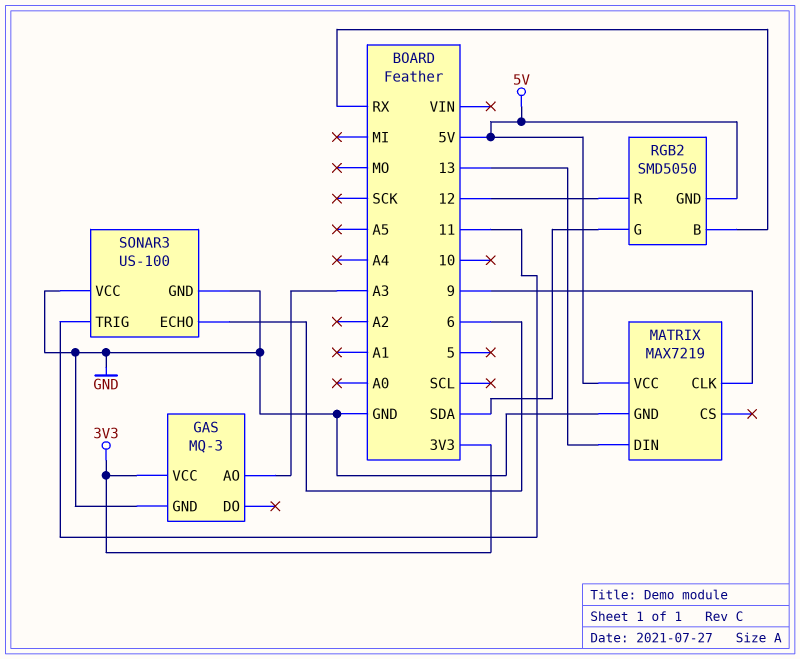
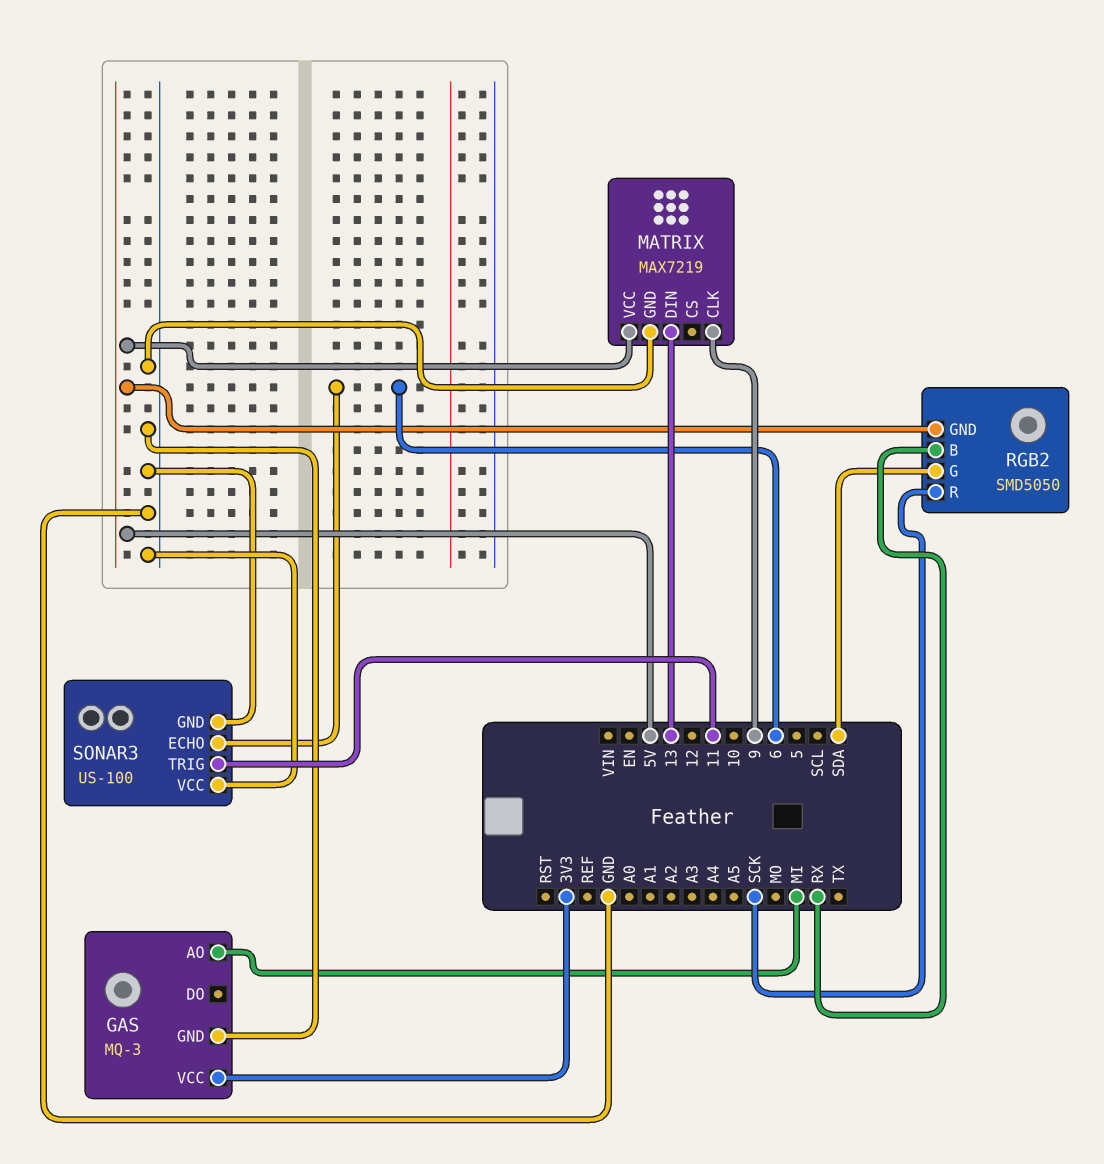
GAS pin AO: A3 -> MI
RGB2 pin R: 12 -> SCK

